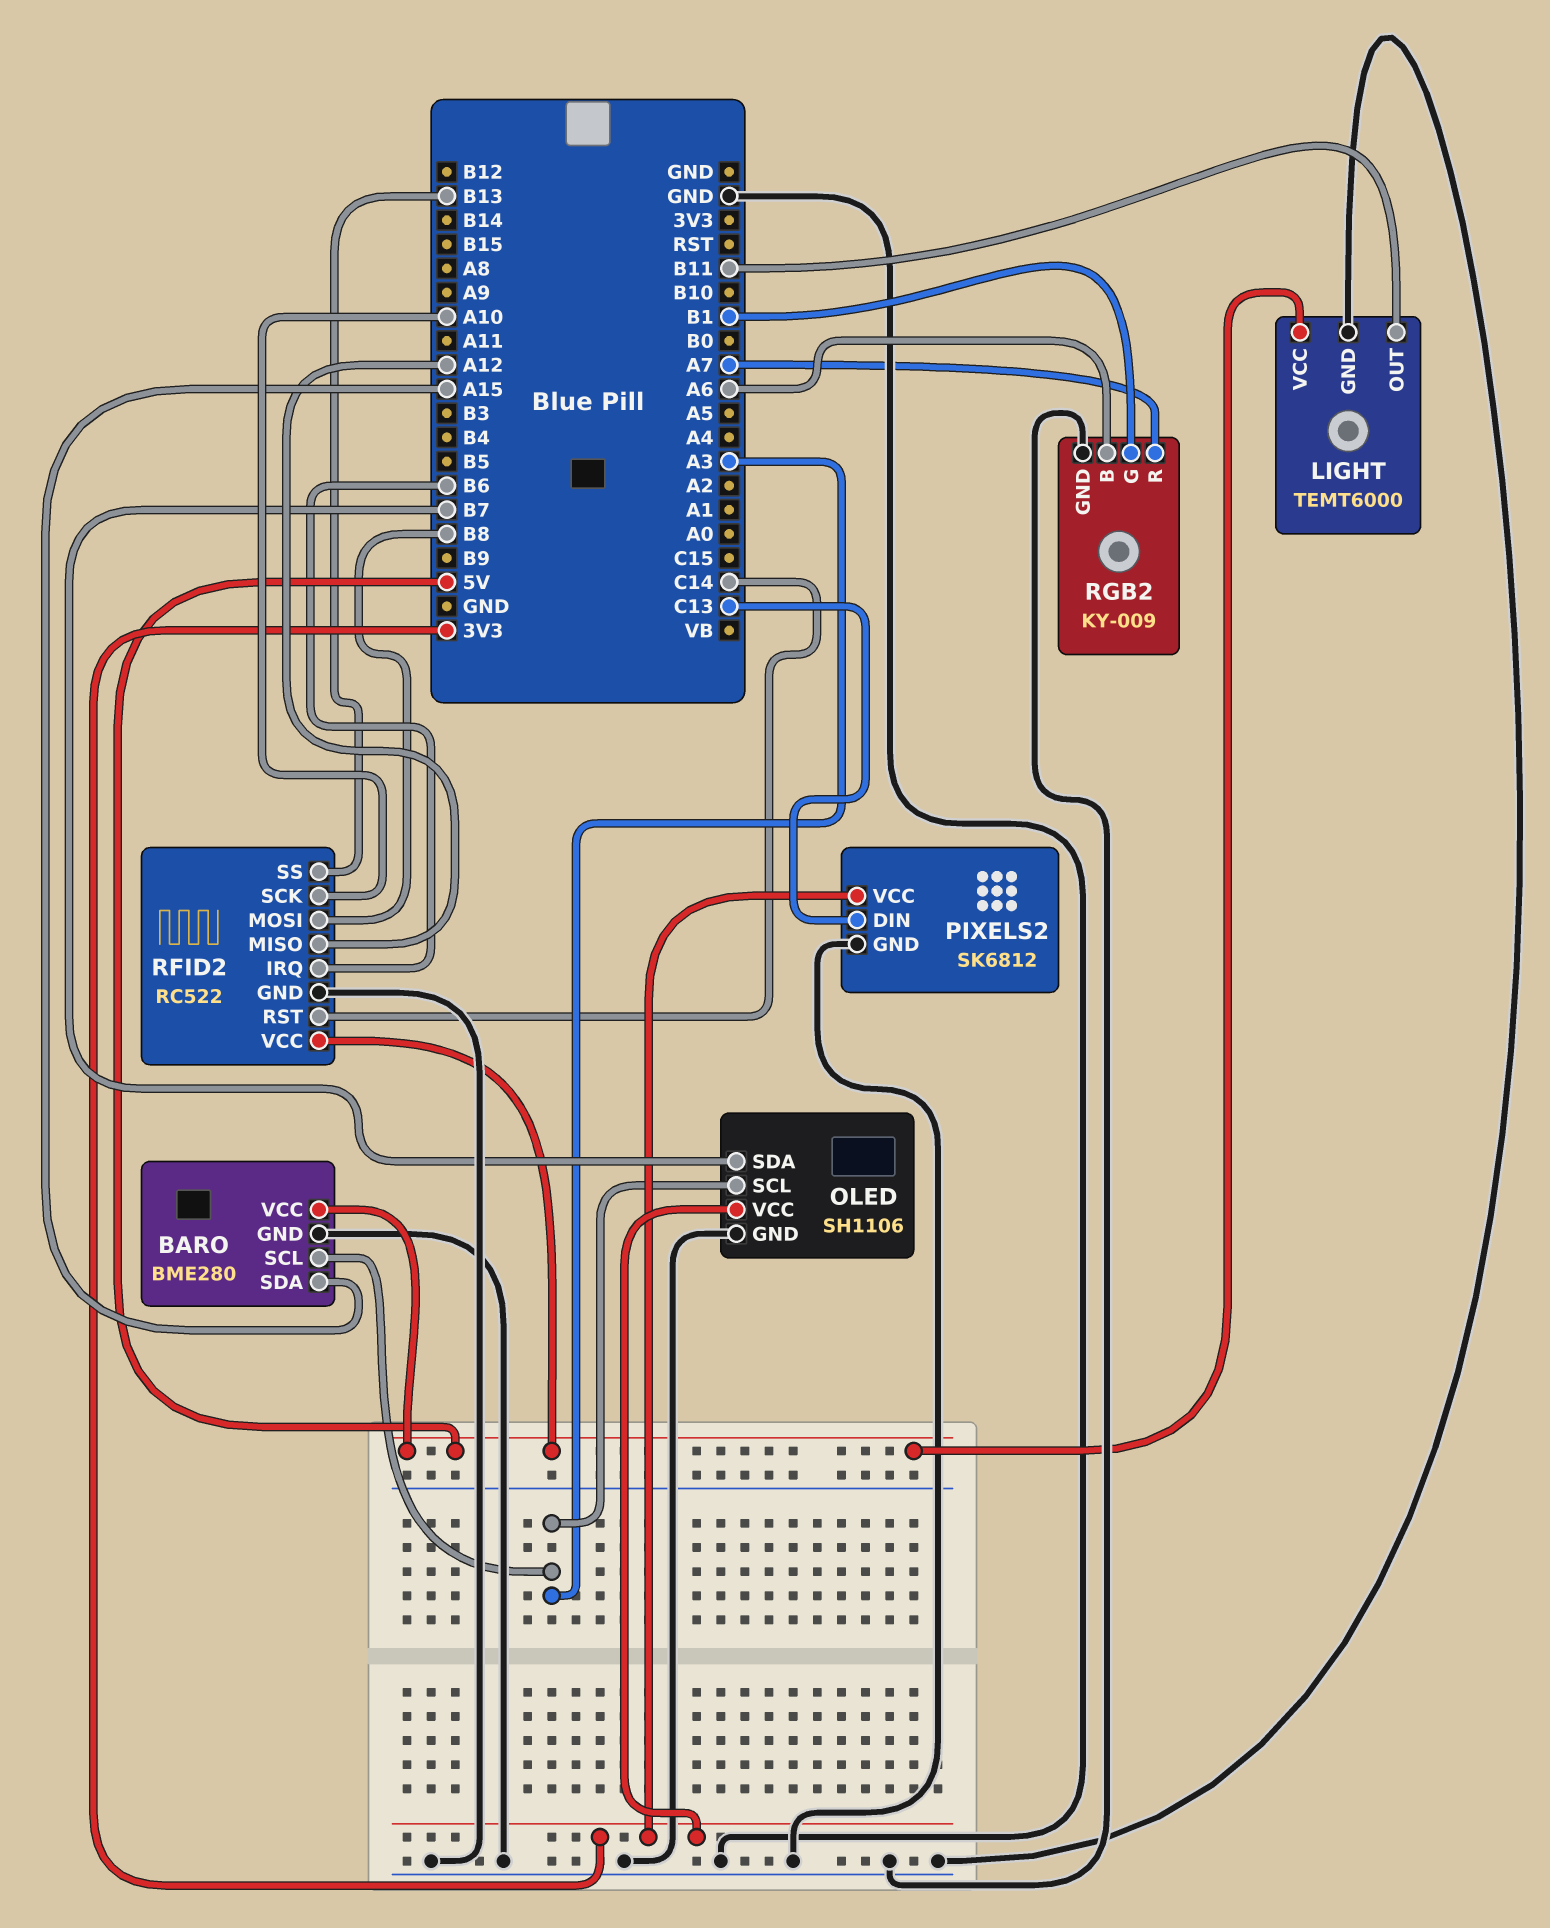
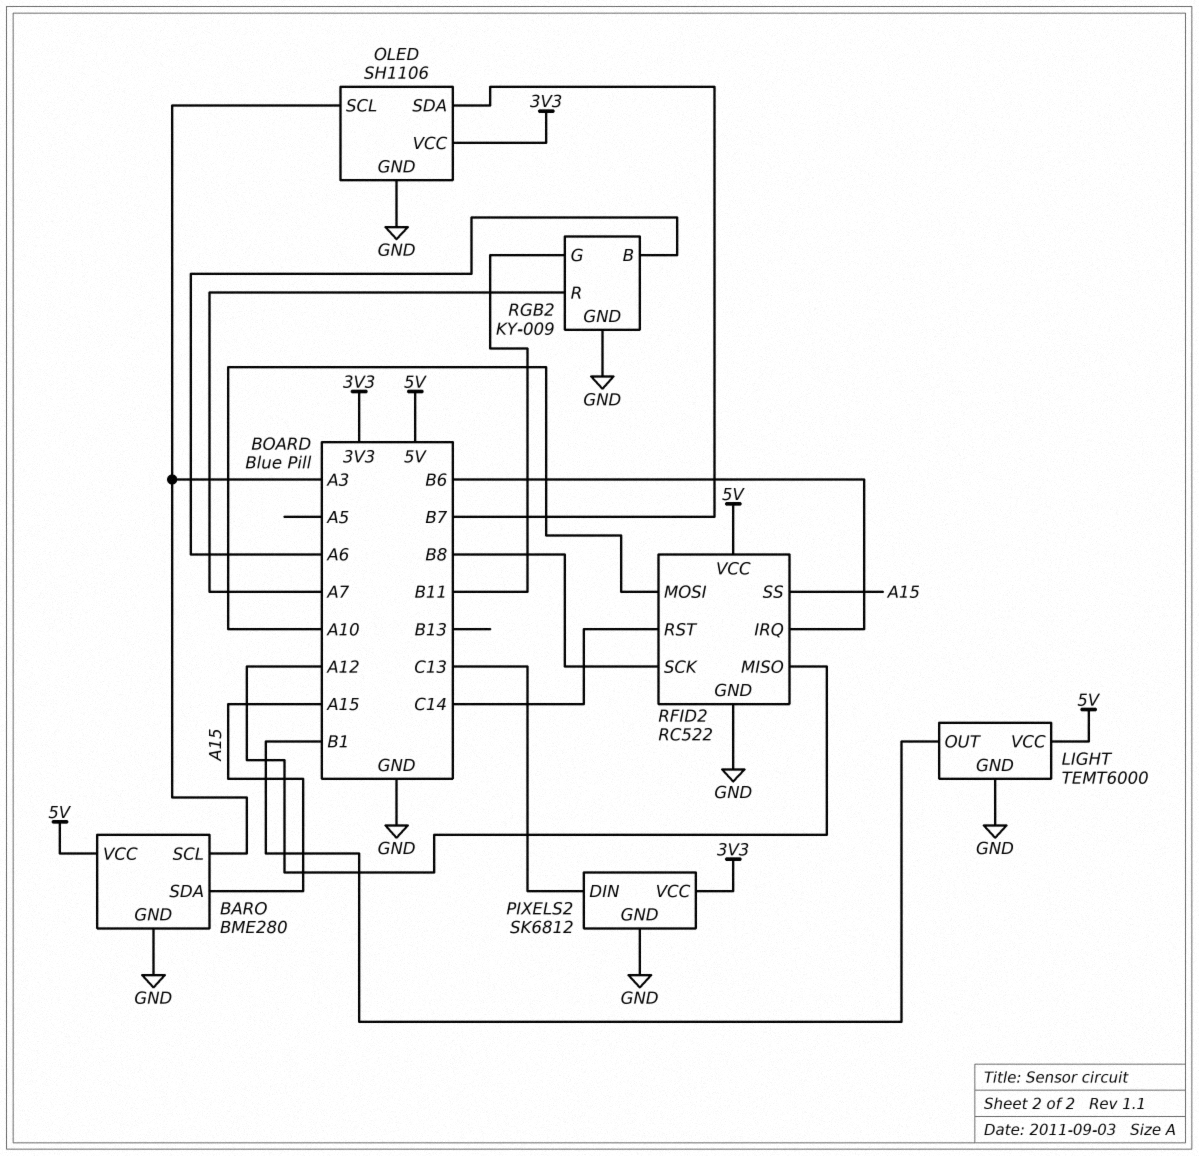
LIGHT pin OUT: B11 -> B1
RFID2 pin MOSI: B8 -> A10
RFID2 pin SCK: A10 -> B8
RFID2 pin SS: B13 -> A15
RGB2 pin G: B1 -> B11

